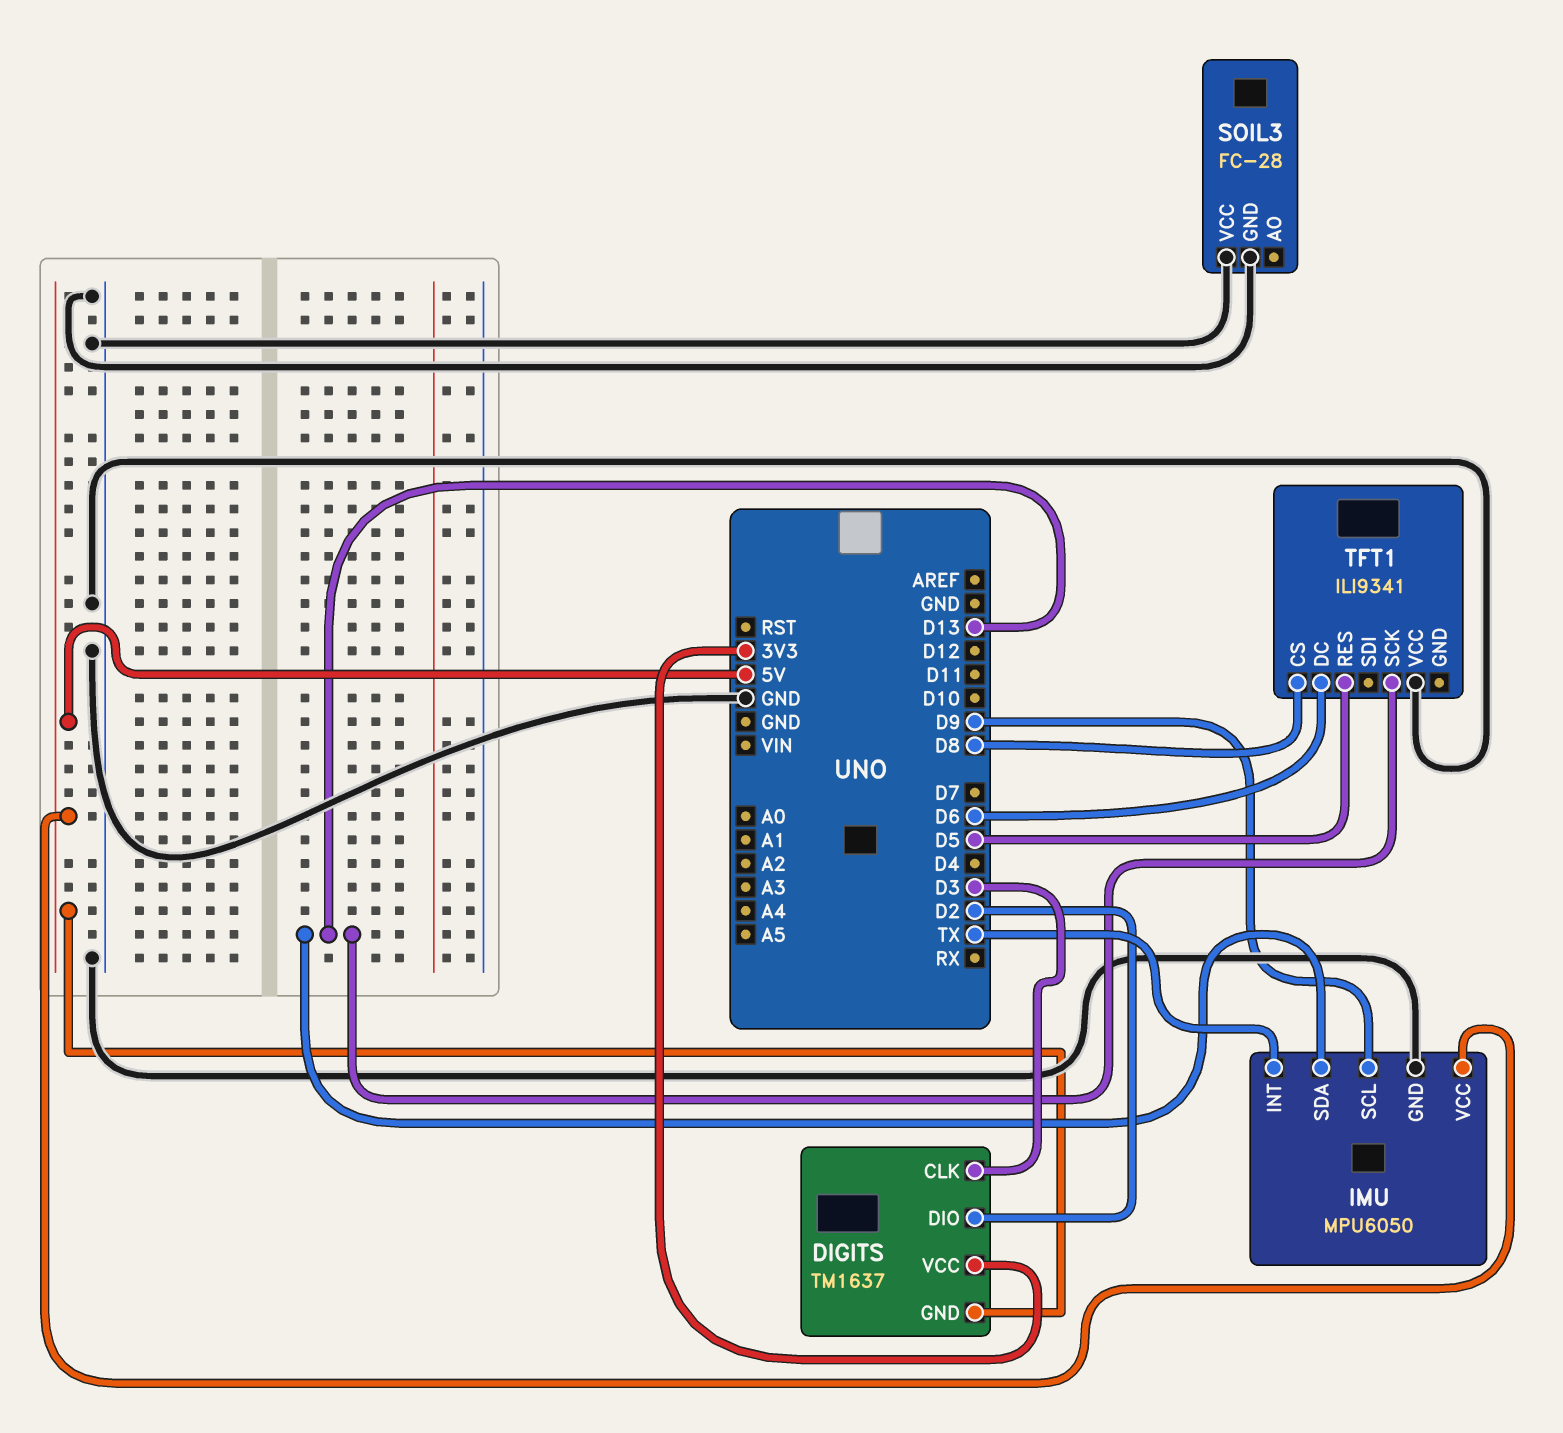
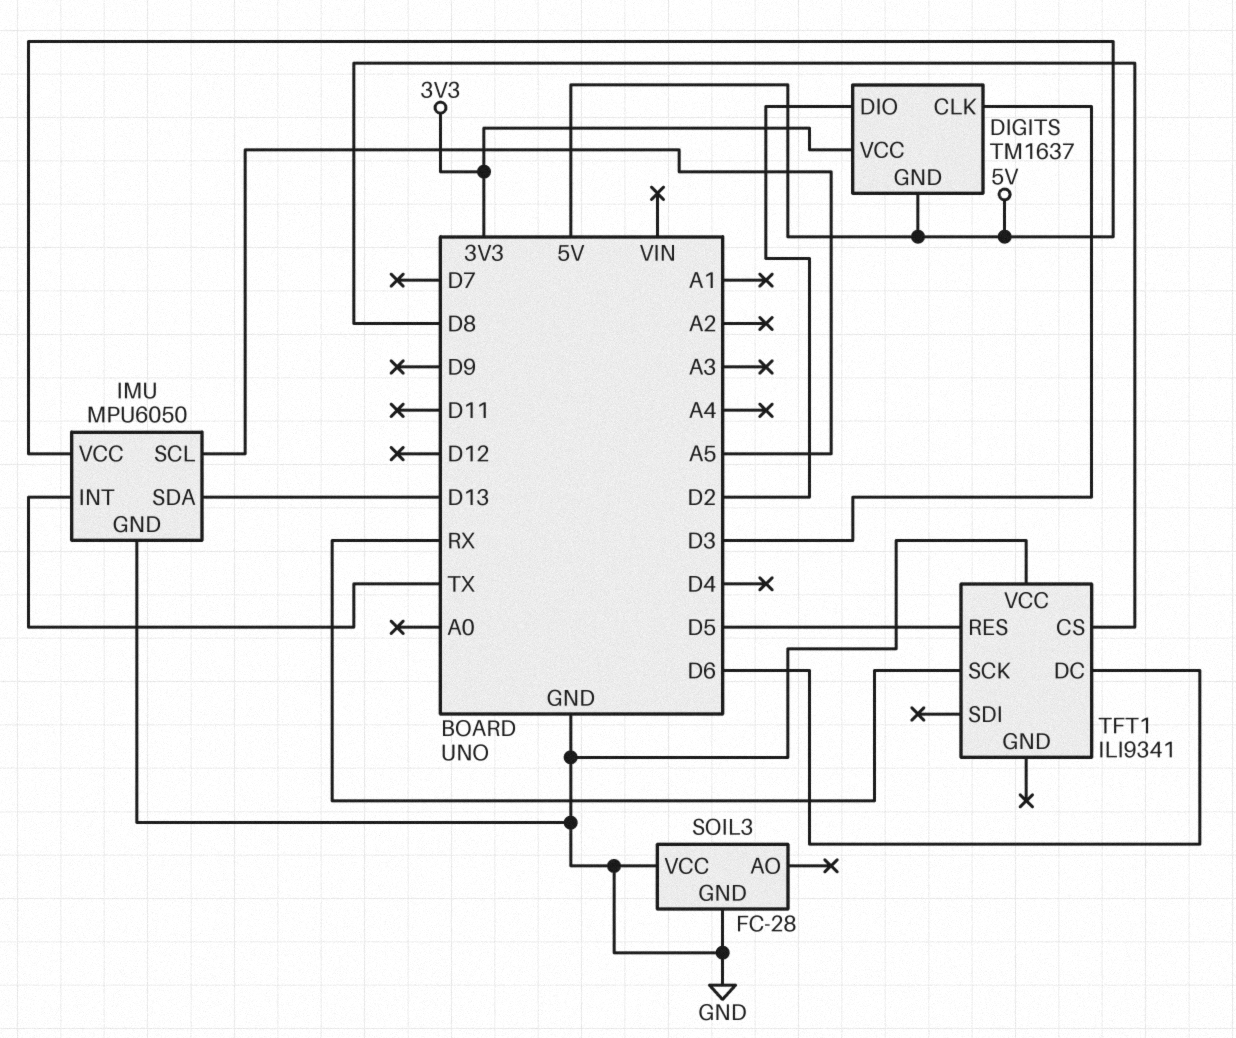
IMU pin SCL: D9 -> A5
TFT1 pin SCK: D13 -> RX

